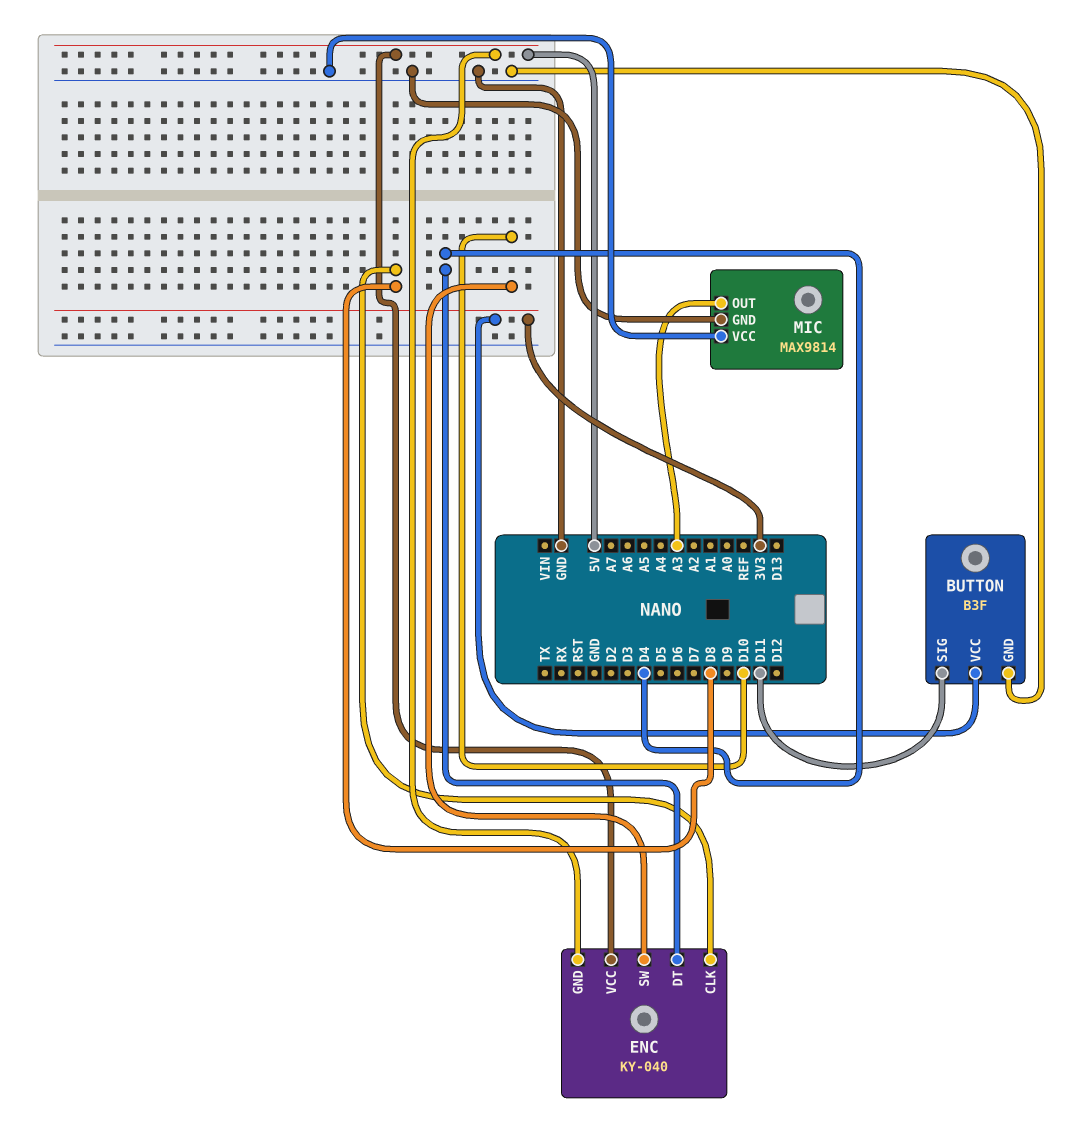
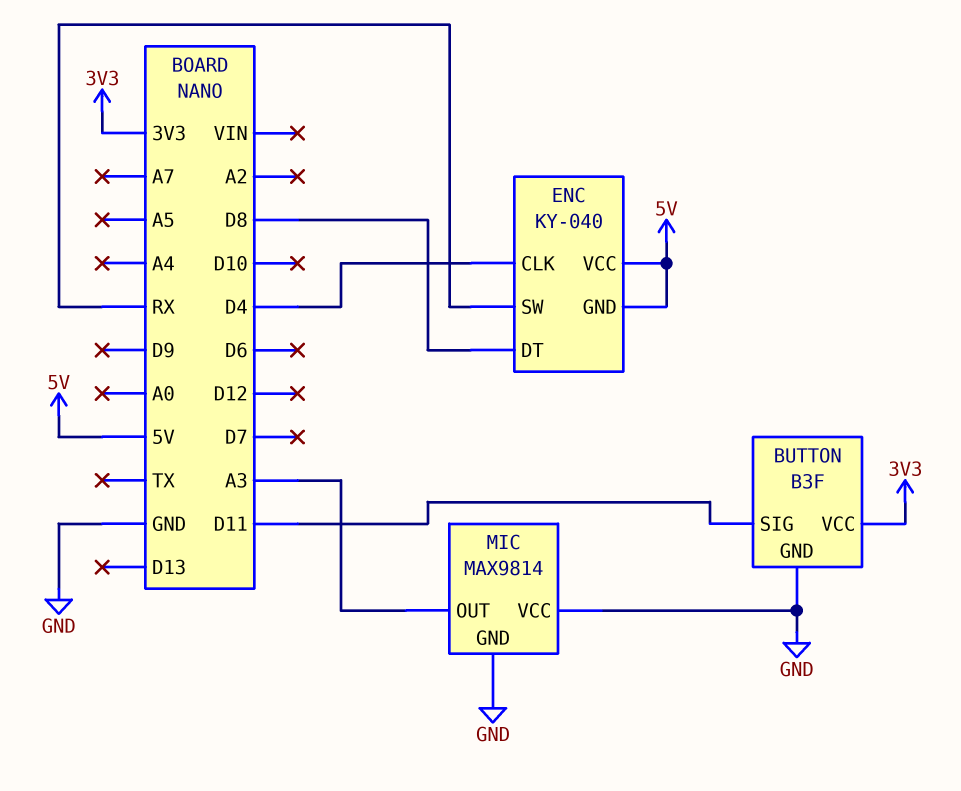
ENC pin CLK: D8 -> D4
ENC pin DT: D4 -> D8
ENC pin SW: D10 -> RX

